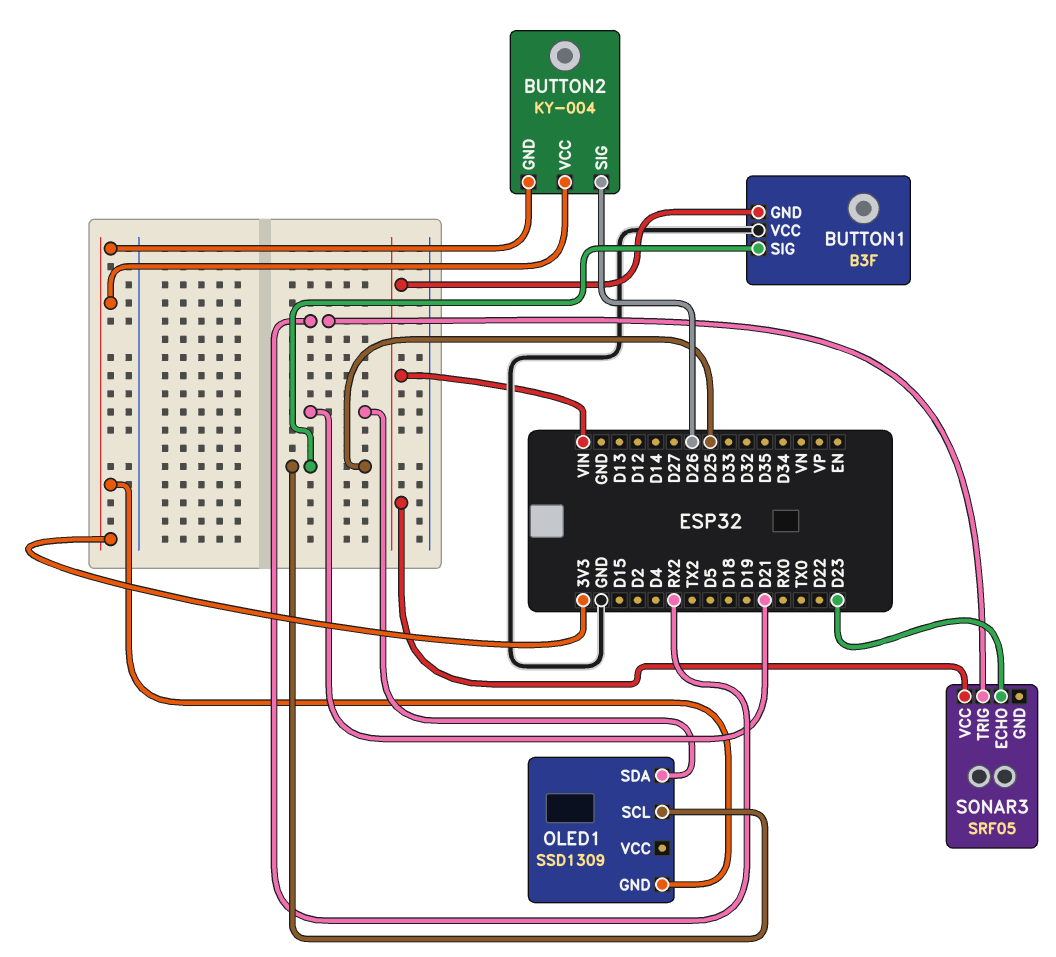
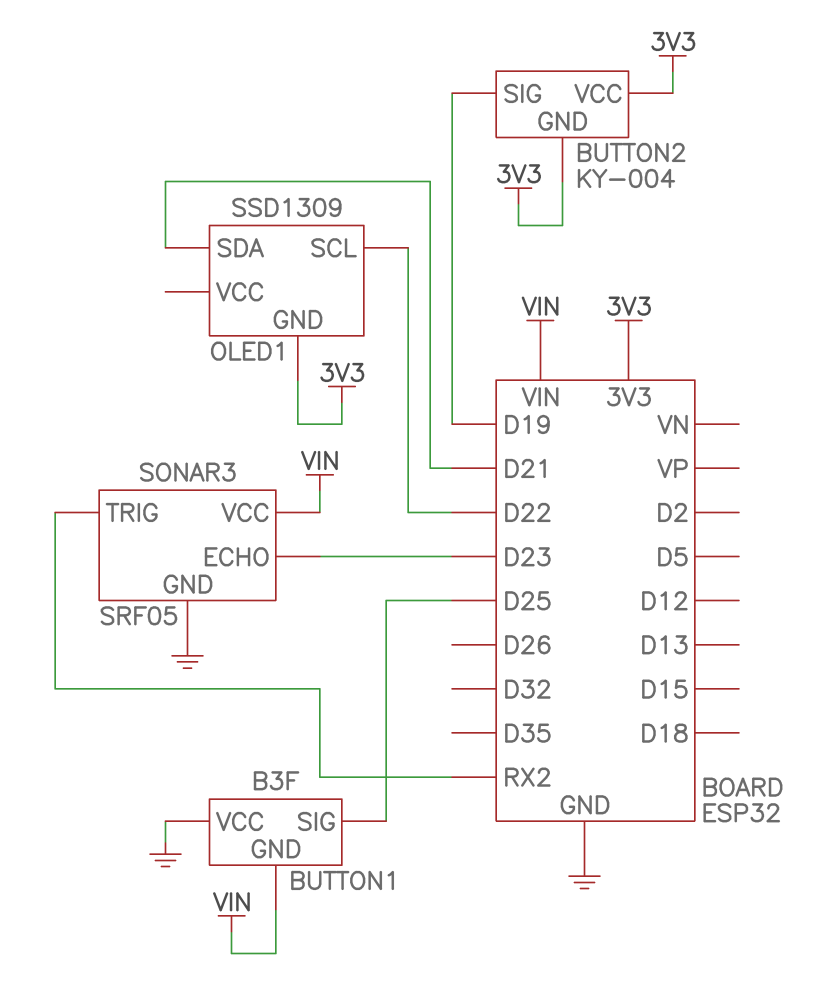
BUTTON2 pin SIG: D26 -> D19
OLED1 pin SCL: D25 -> D22
SONAR3 pin GND: none -> GND

